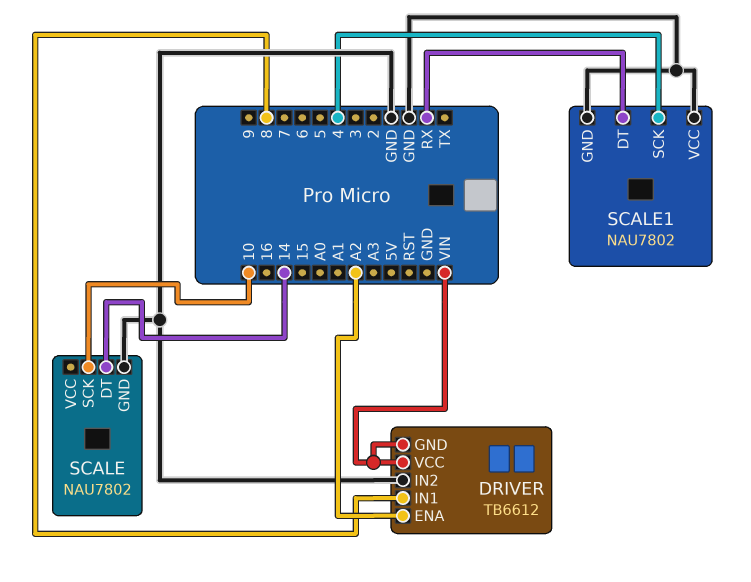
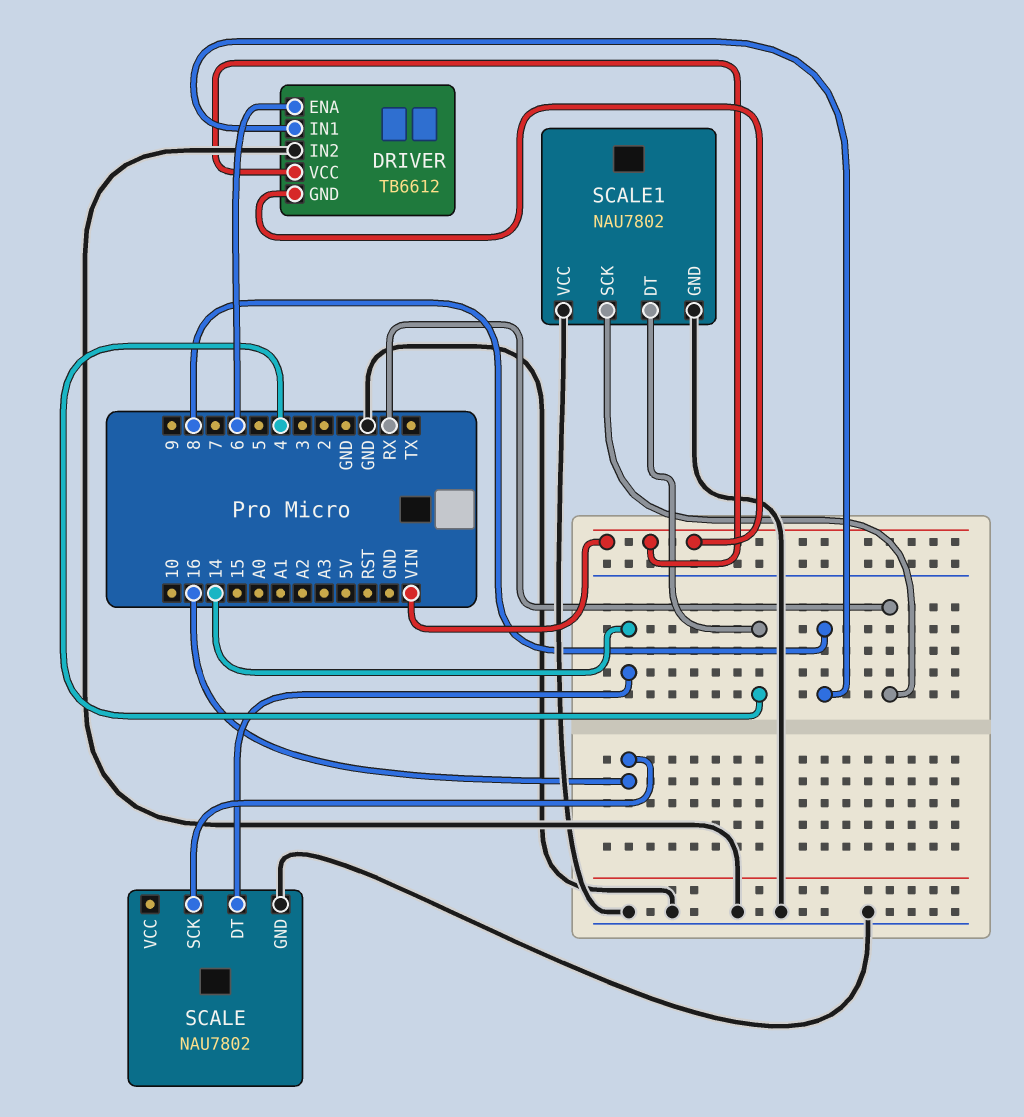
DRIVER pin ENA: A2 -> 6
SCALE pin SCK: 10 -> 16
SCALE1 pin DT: RX -> 4
SCALE1 pin SCK: 4 -> RX

